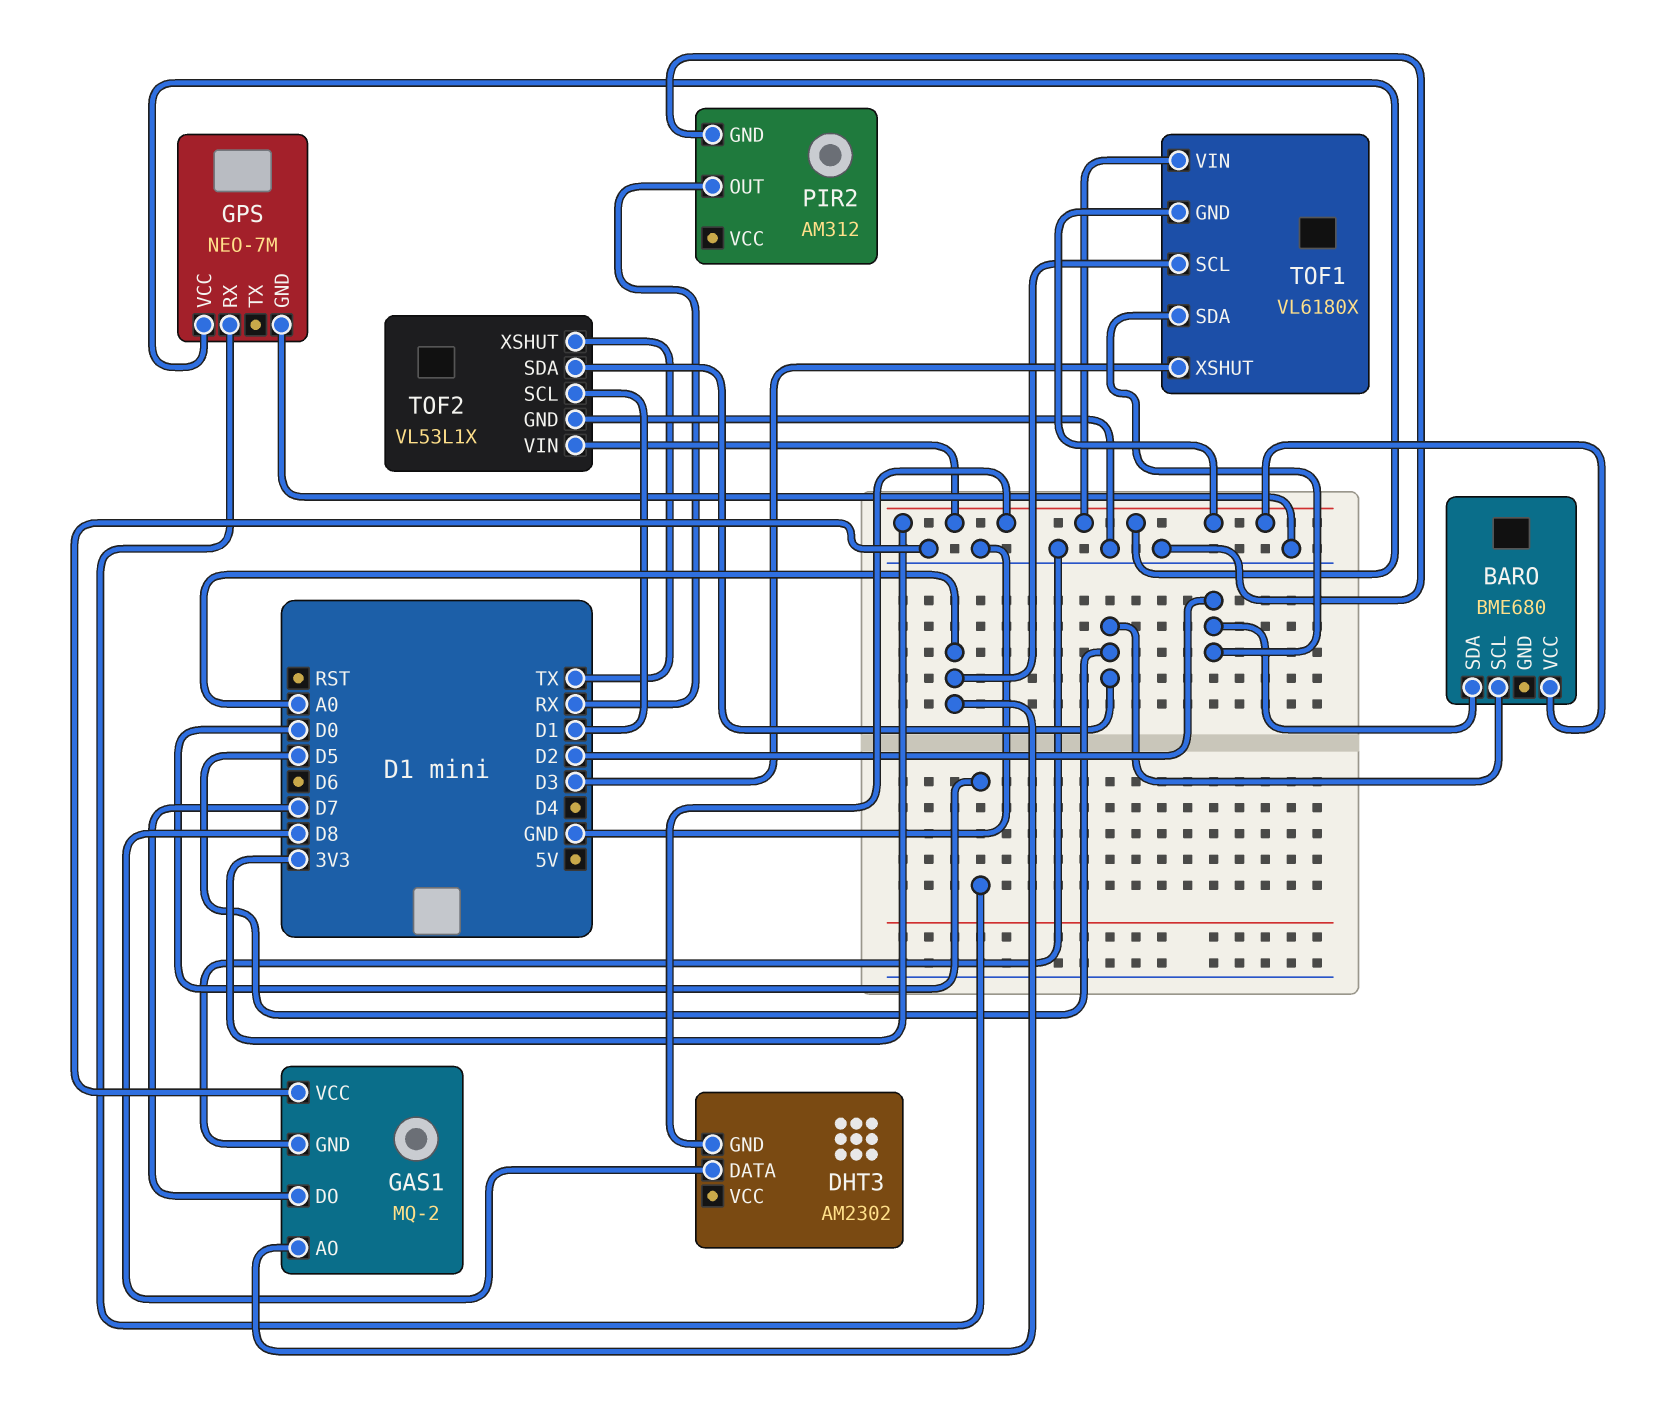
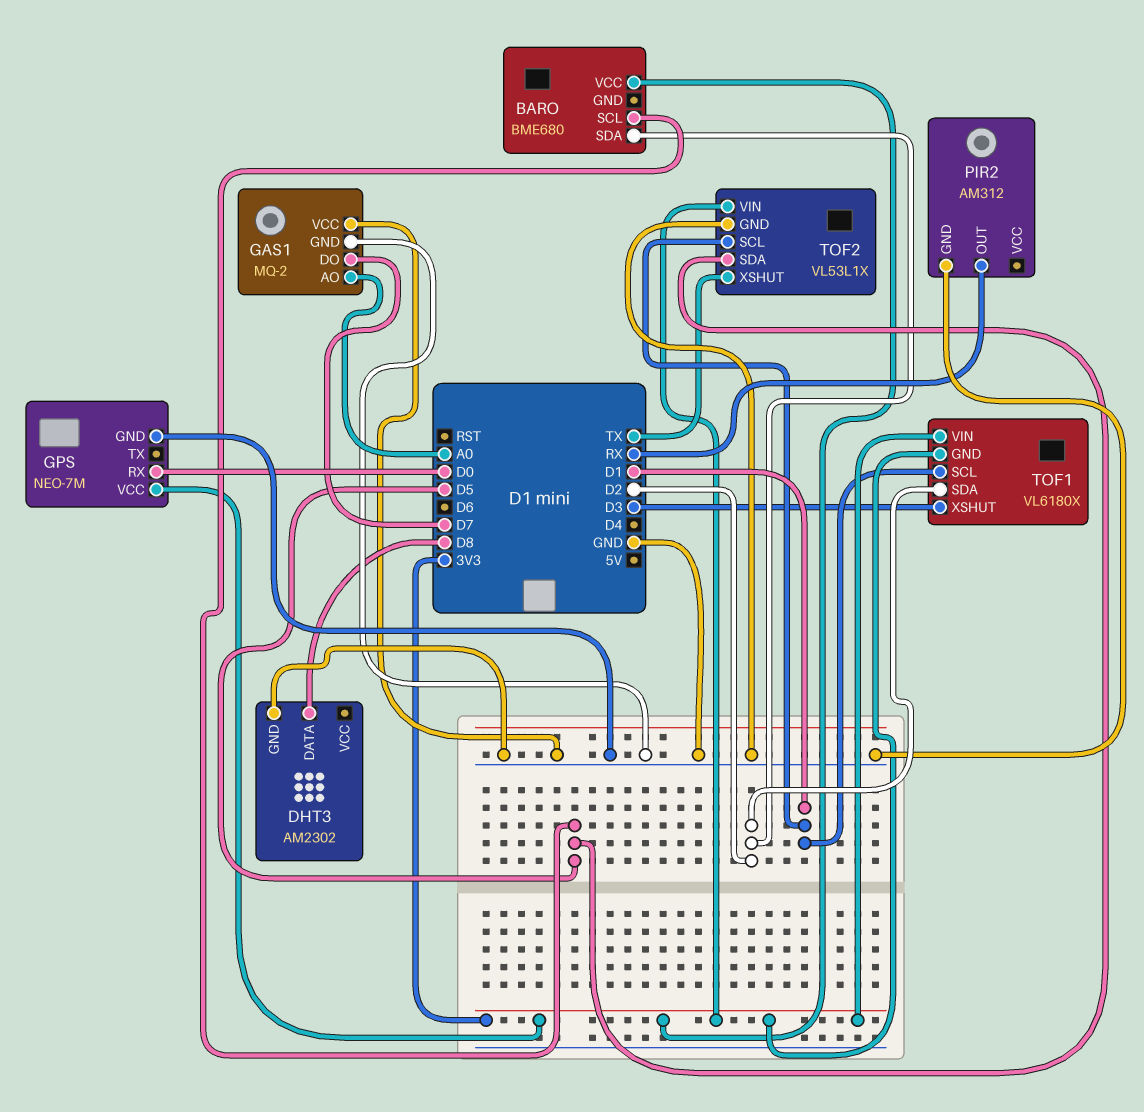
DHT3 pin GND: 3V3 -> GND
TOF1 pin SCL: A0 -> D1

